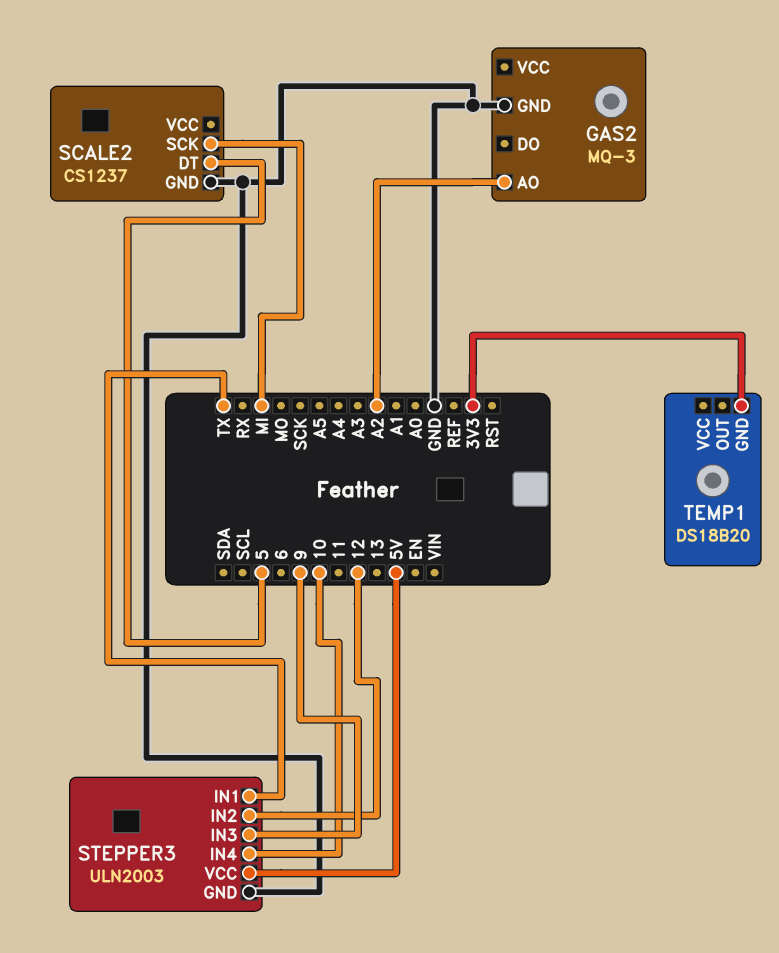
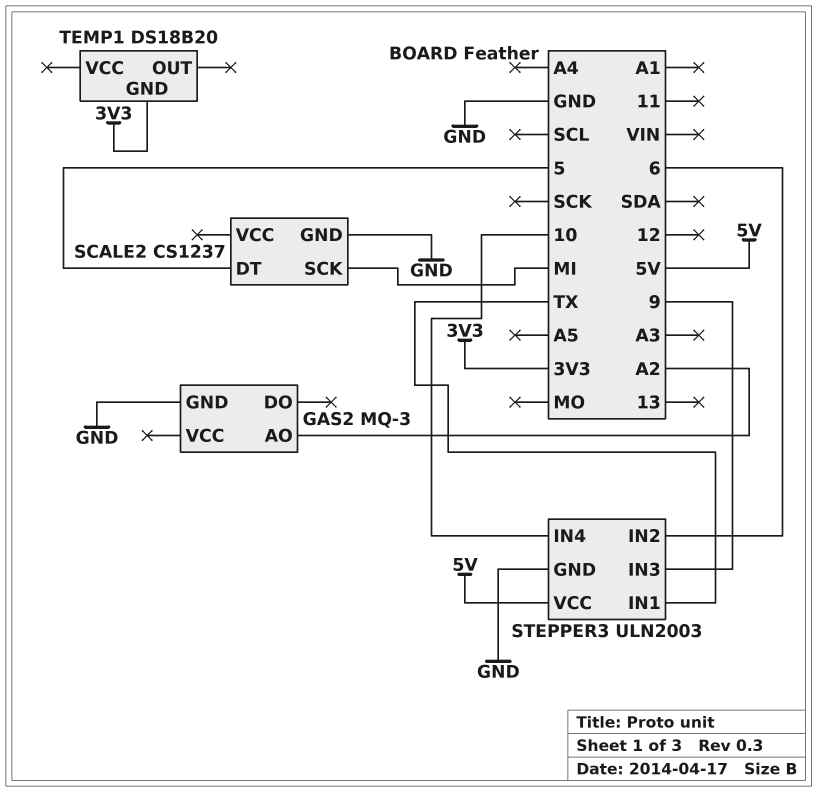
STEPPER3 pin IN2: 12 -> 6

